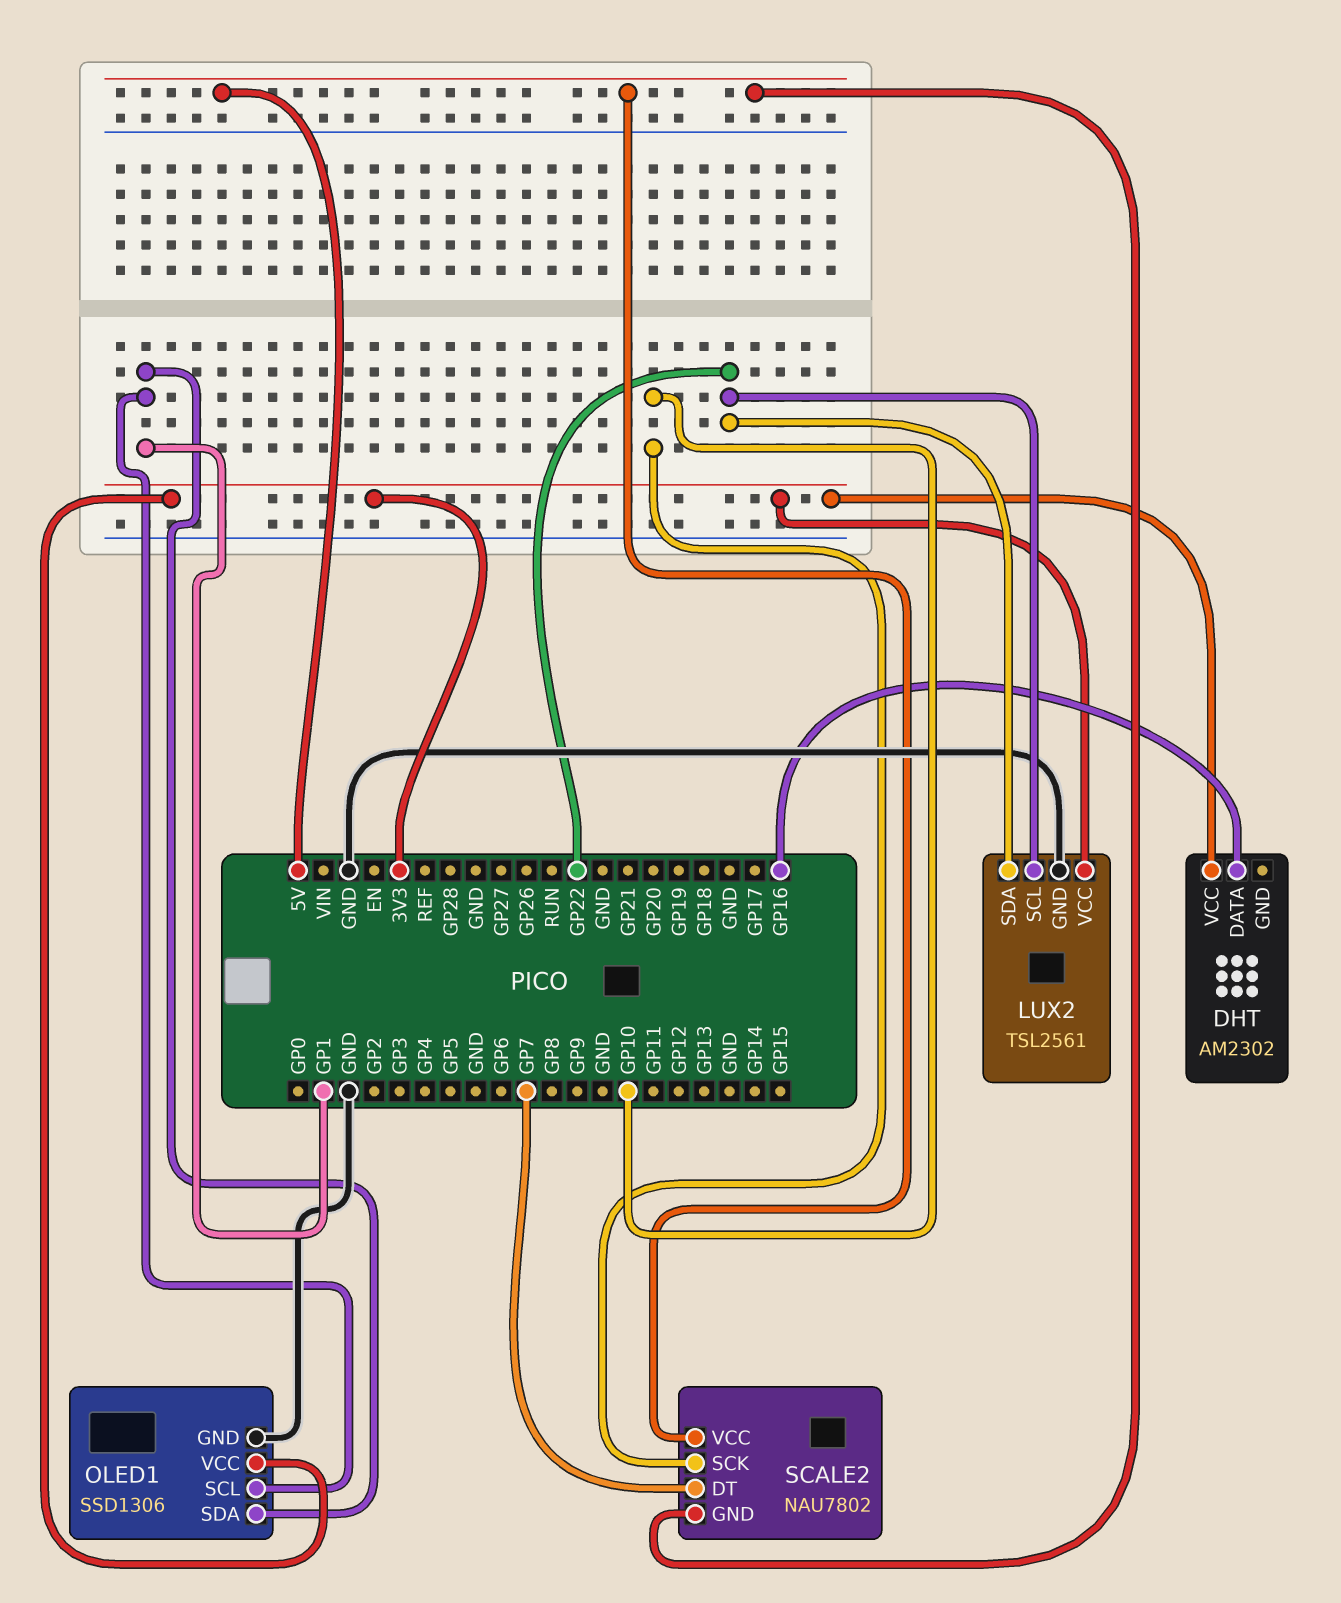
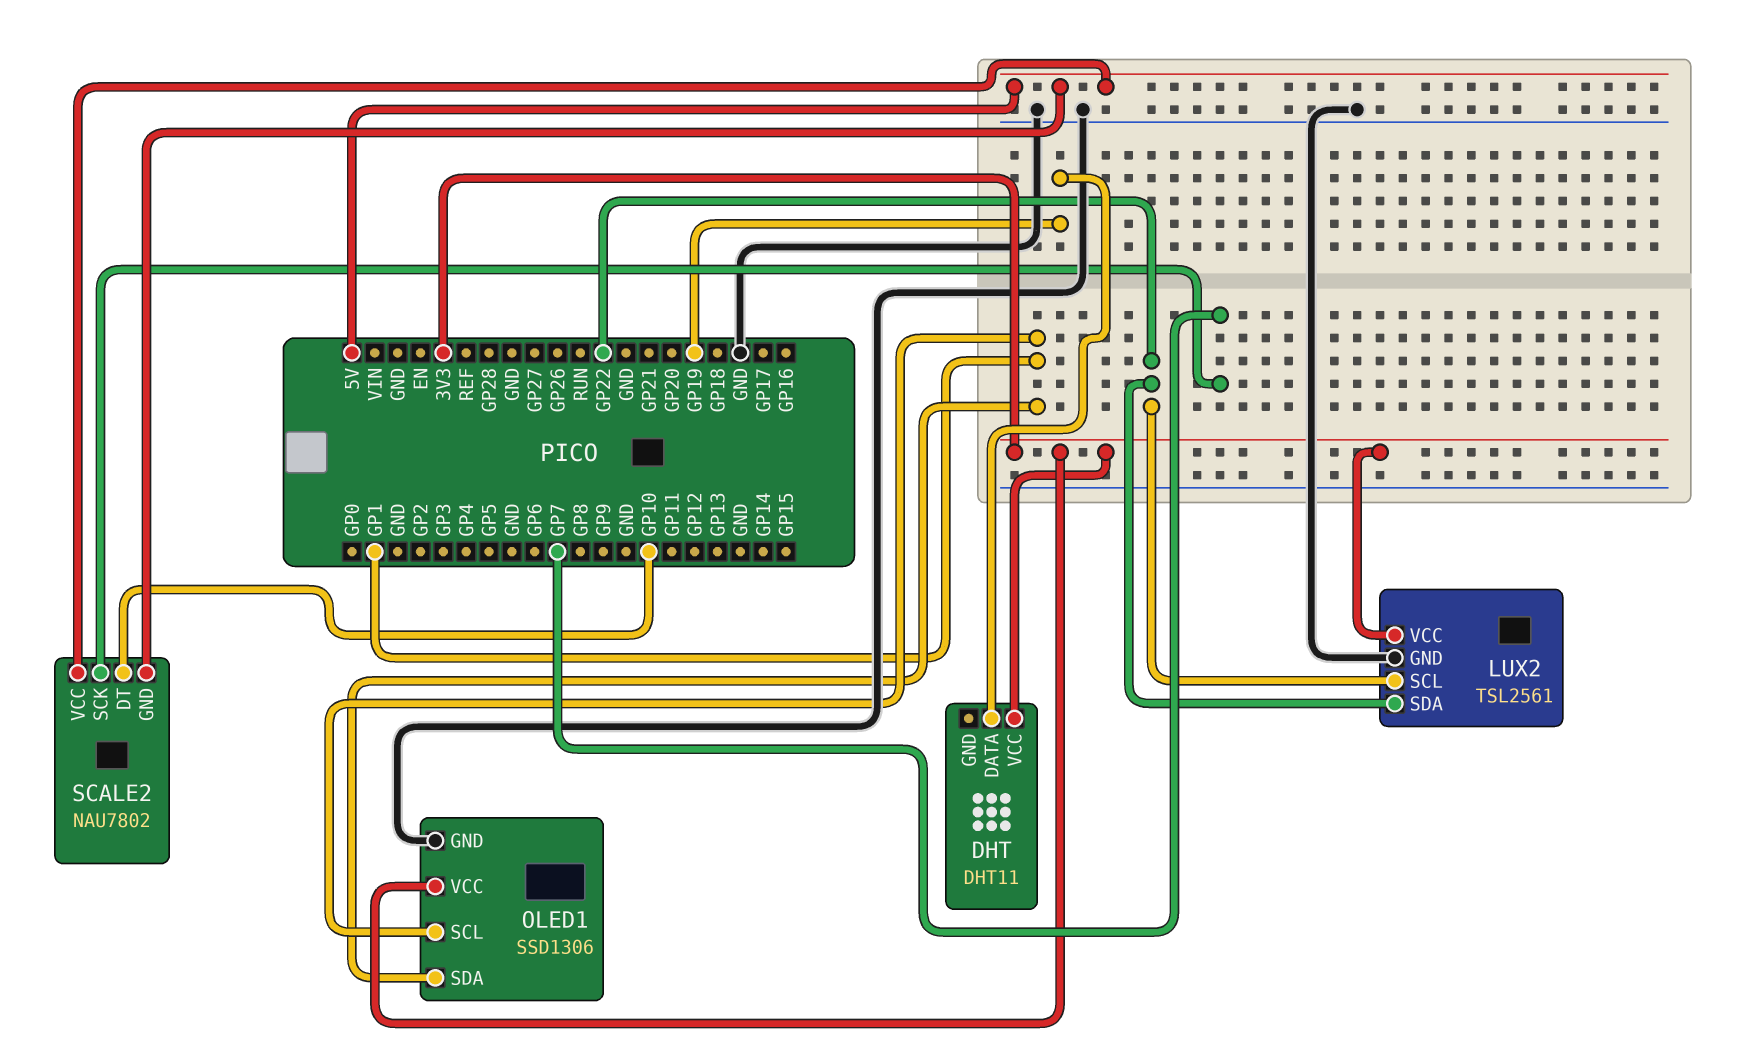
DHT: AM2302 -> DHT11
DHT pin DATA: GP16 -> GP19
SCALE2 pin DT: GP7 -> GP10
SCALE2 pin SCK: GP10 -> GP7

